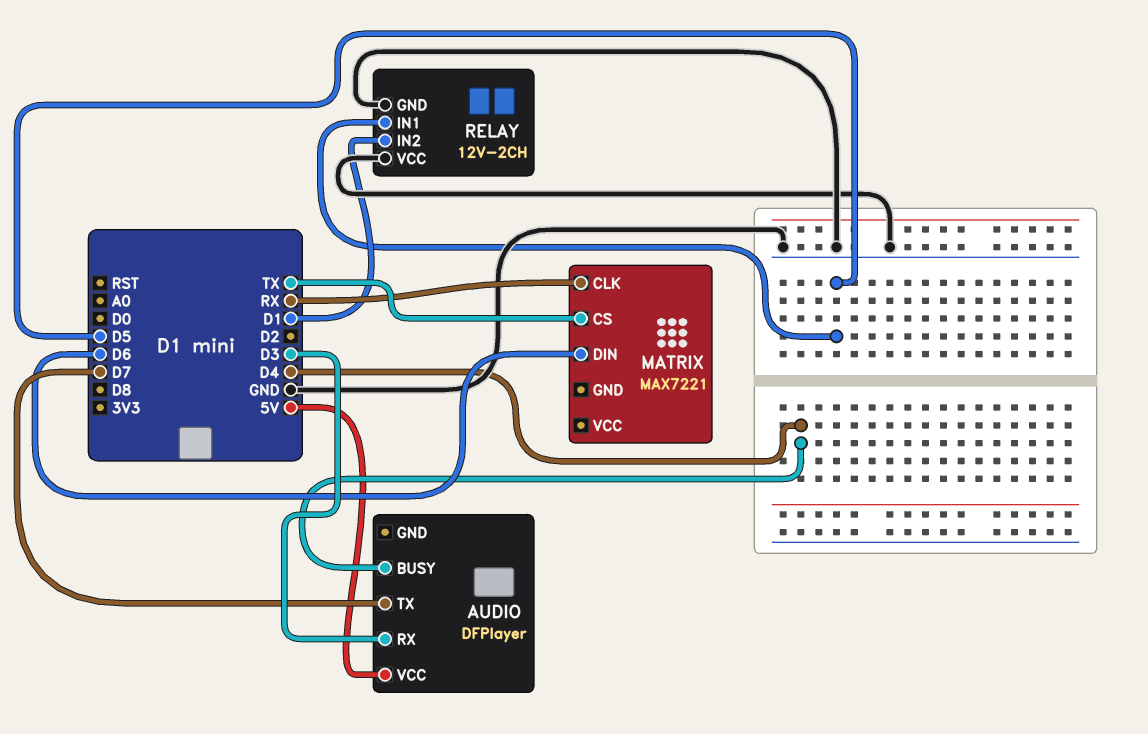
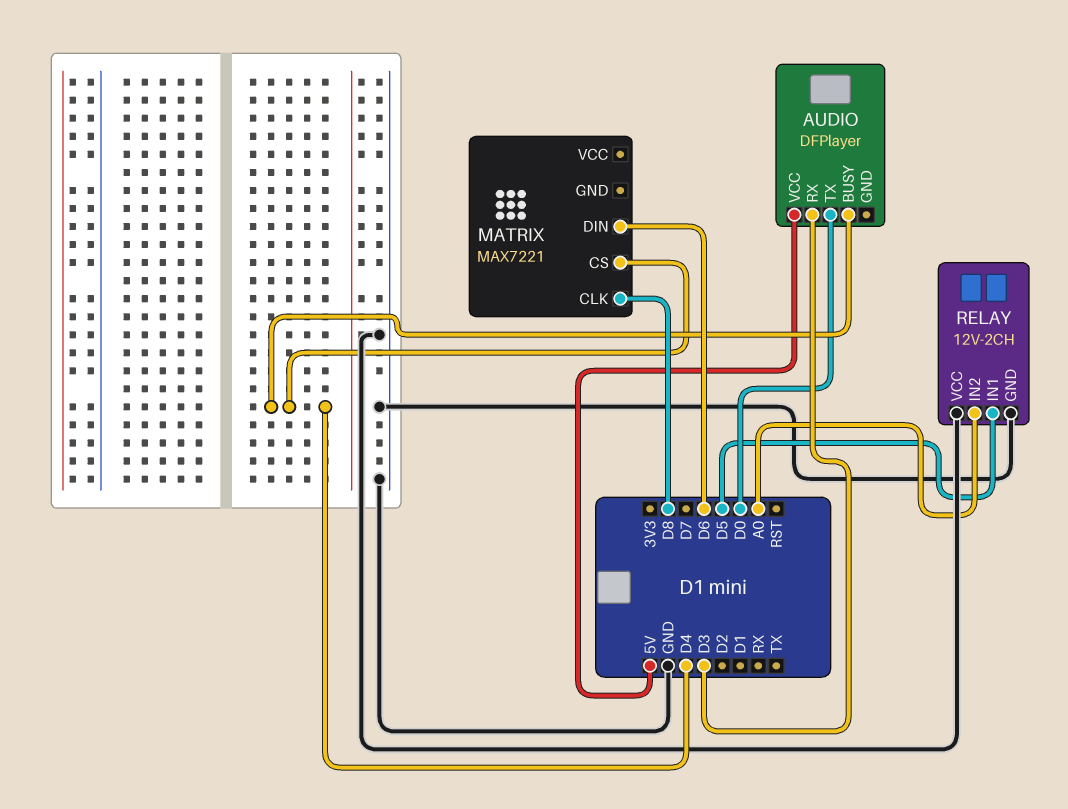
AUDIO pin TX: D7 -> D0
MATRIX pin CLK: RX -> D8
MATRIX pin CS: TX -> D4
RELAY pin IN2: D1 -> A0

